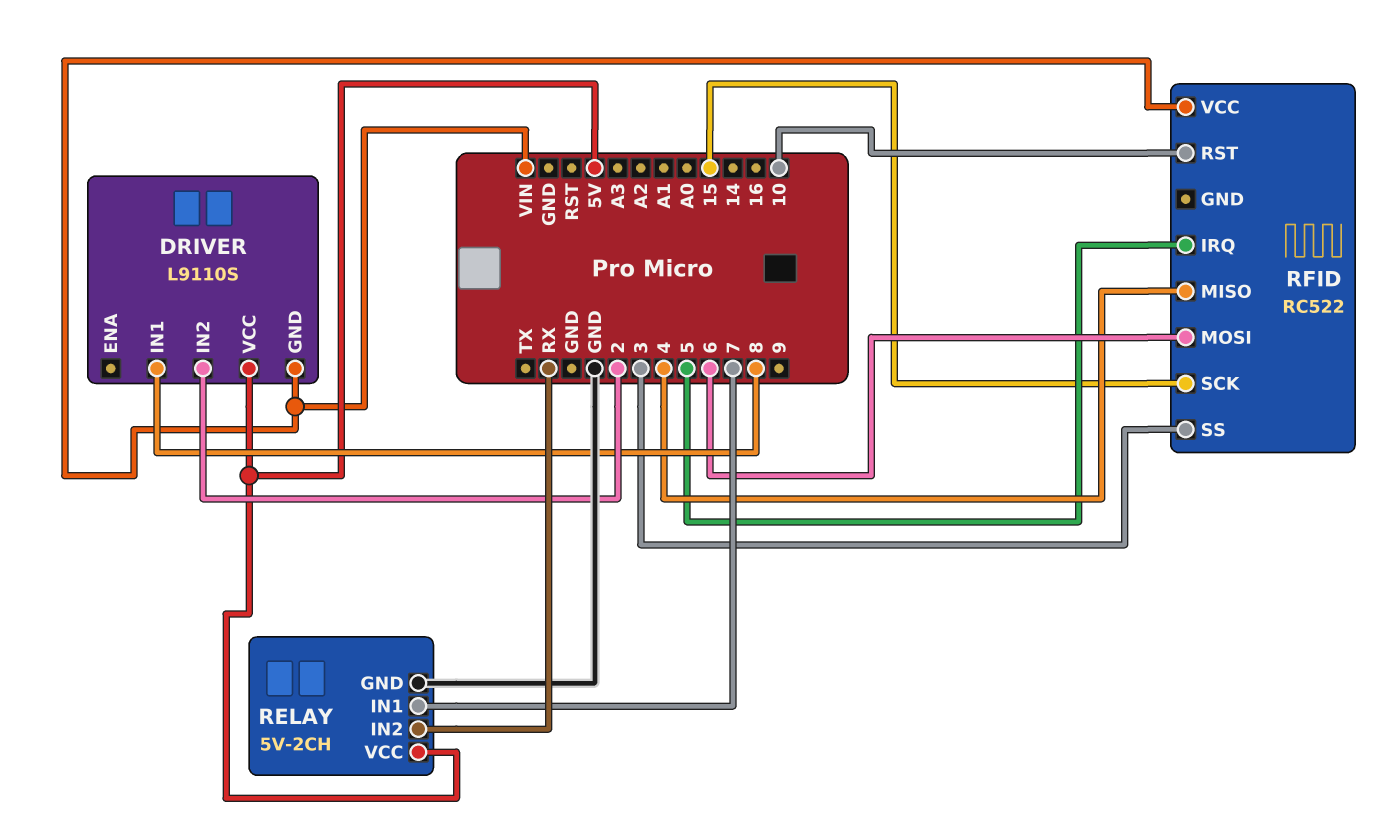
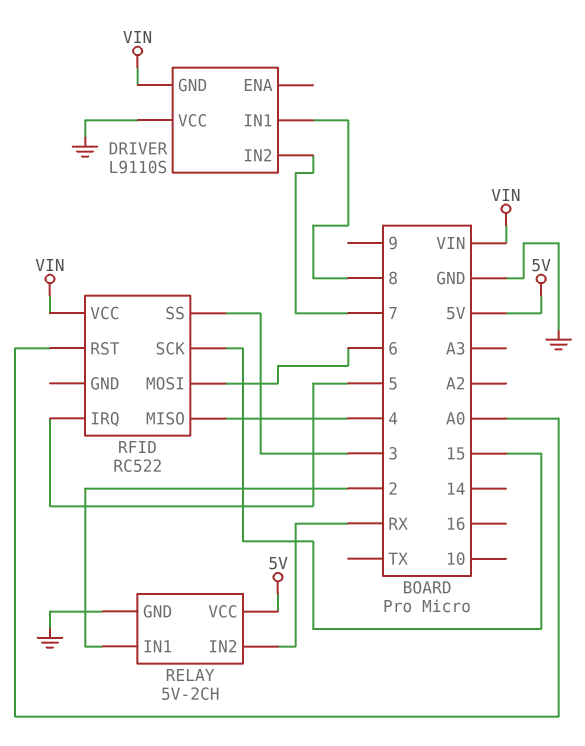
DRIVER pin IN2: 2 -> 7
DRIVER pin VCC: 5V -> GND
RELAY pin IN1: 7 -> 2
RFID pin RST: 10 -> A0

